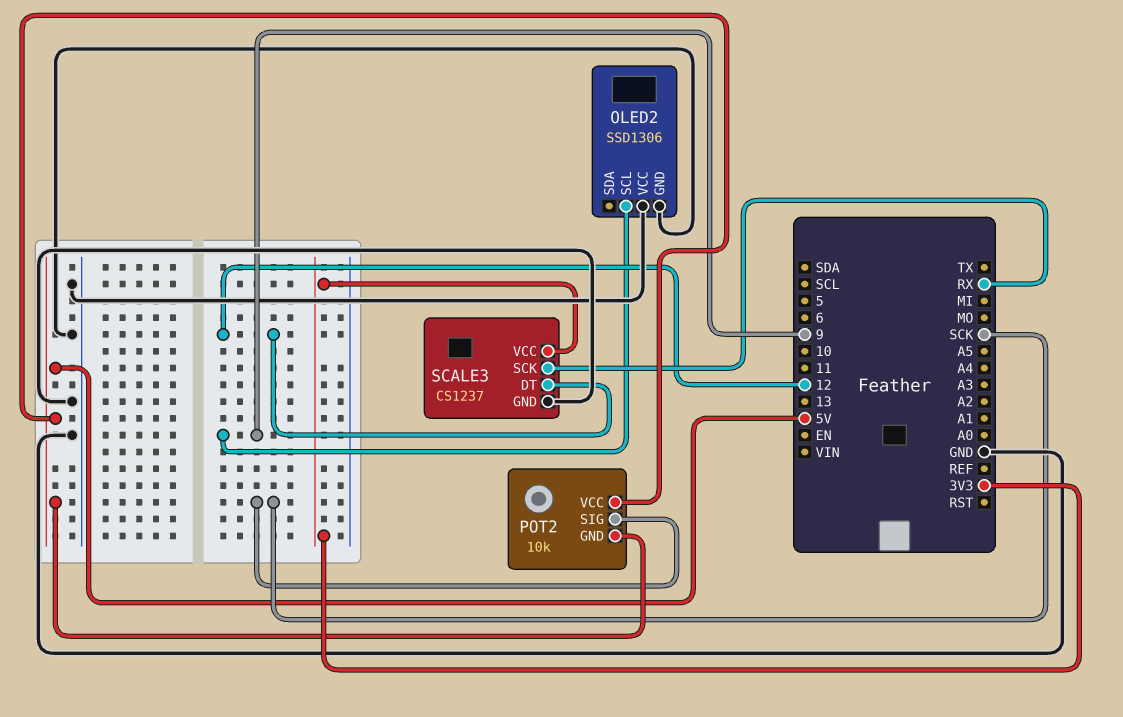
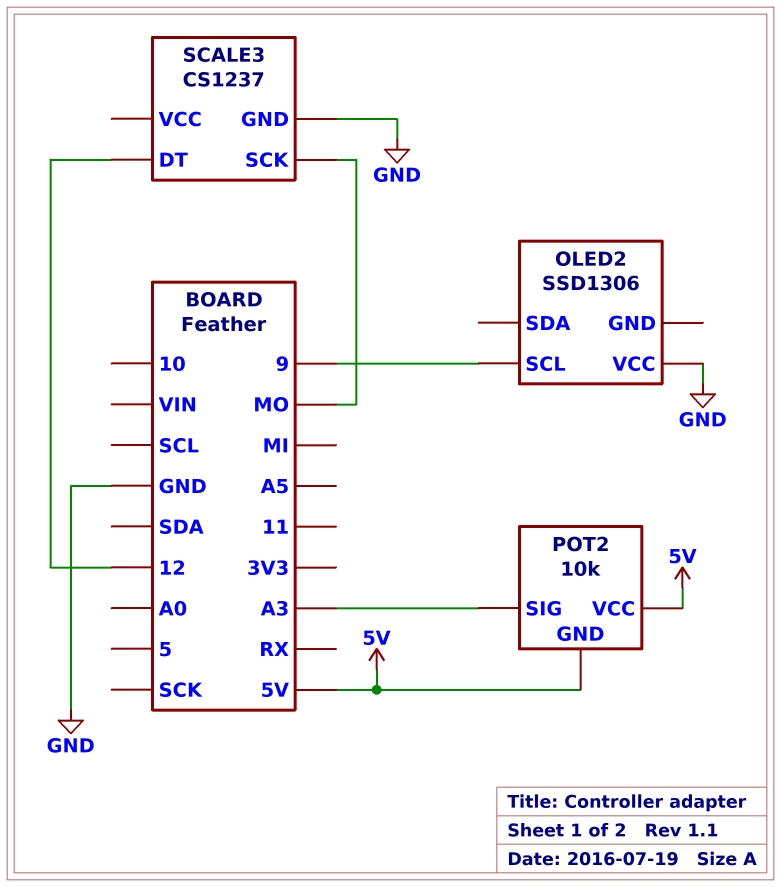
OLED2 pin GND: GND -> none
POT2 pin SIG: SCK -> A3
SCALE3 pin SCK: RX -> MO
SCALE3 pin VCC: 3V3 -> none

